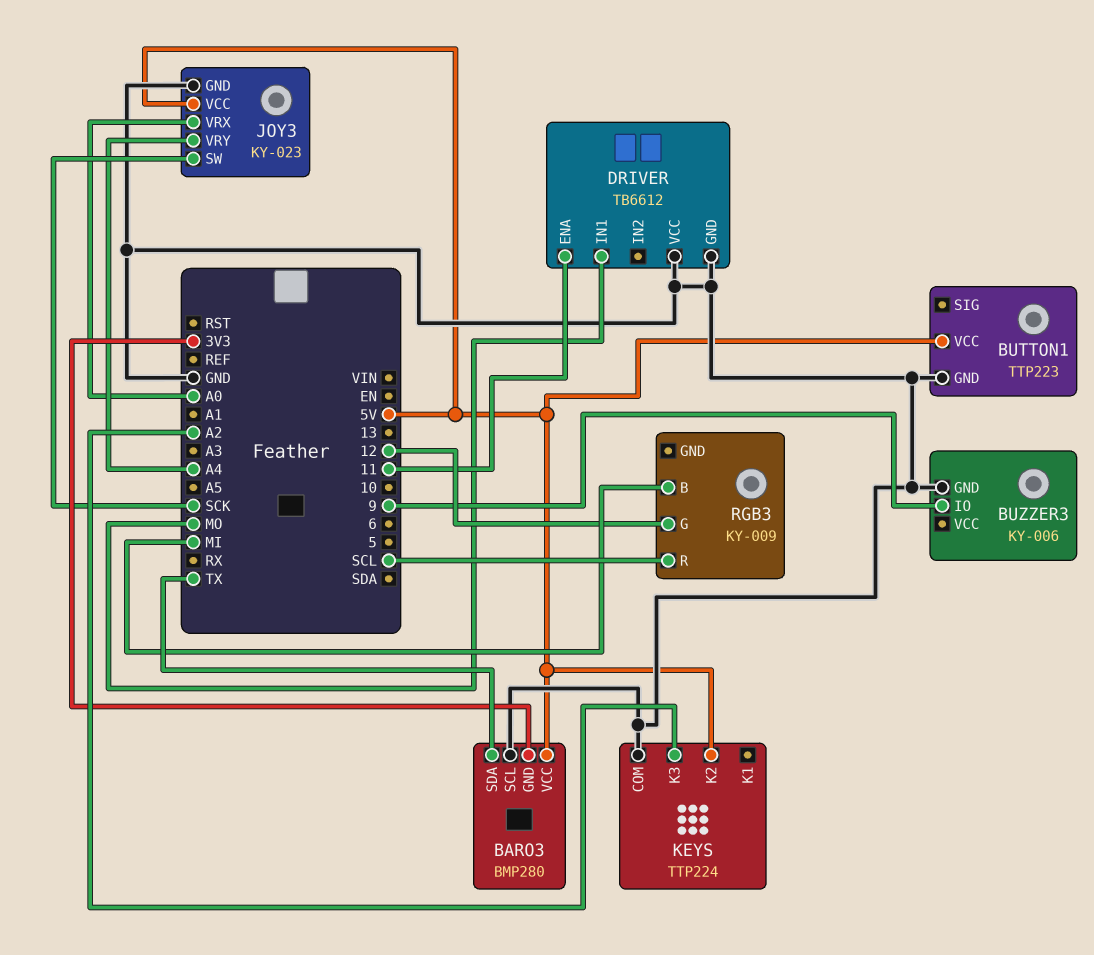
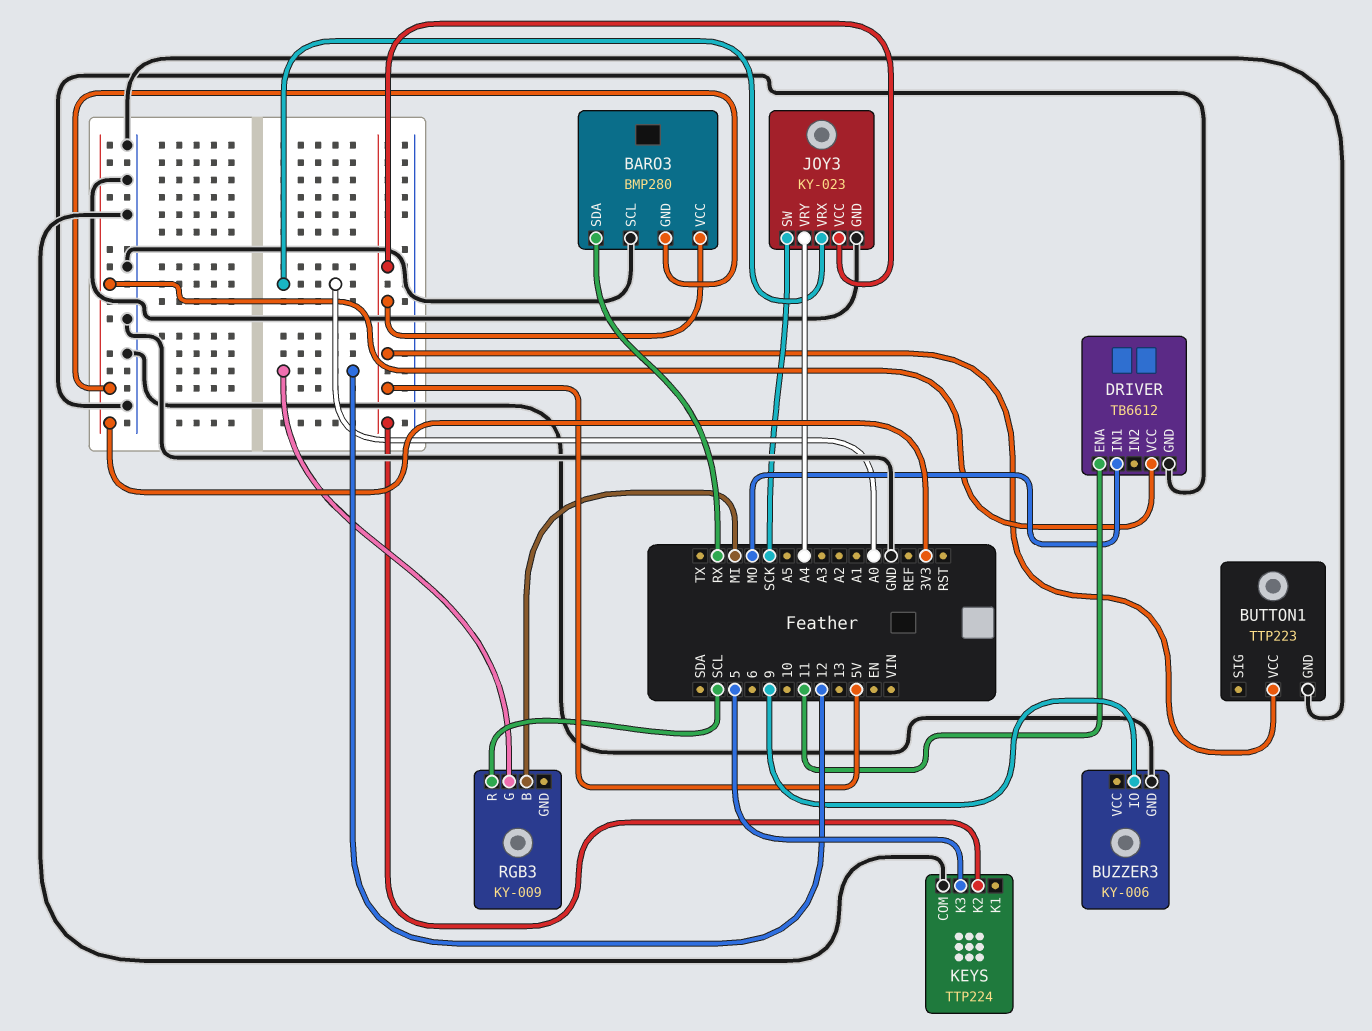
BARO3 pin SDA: TX -> RX
DRIVER pin VCC: GND -> 3V3
KEYS pin K3: A2 -> 5

